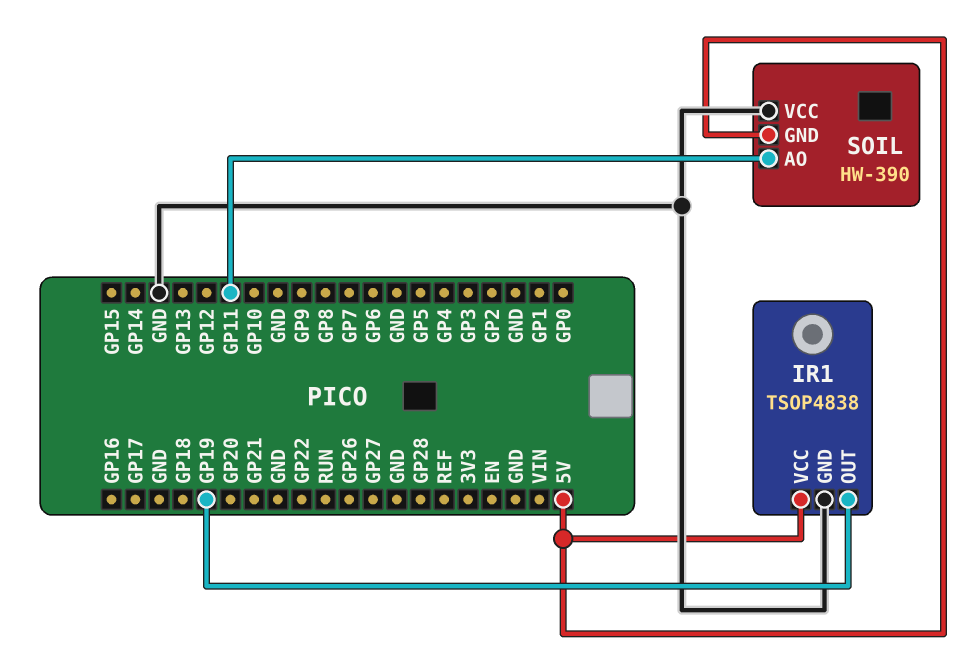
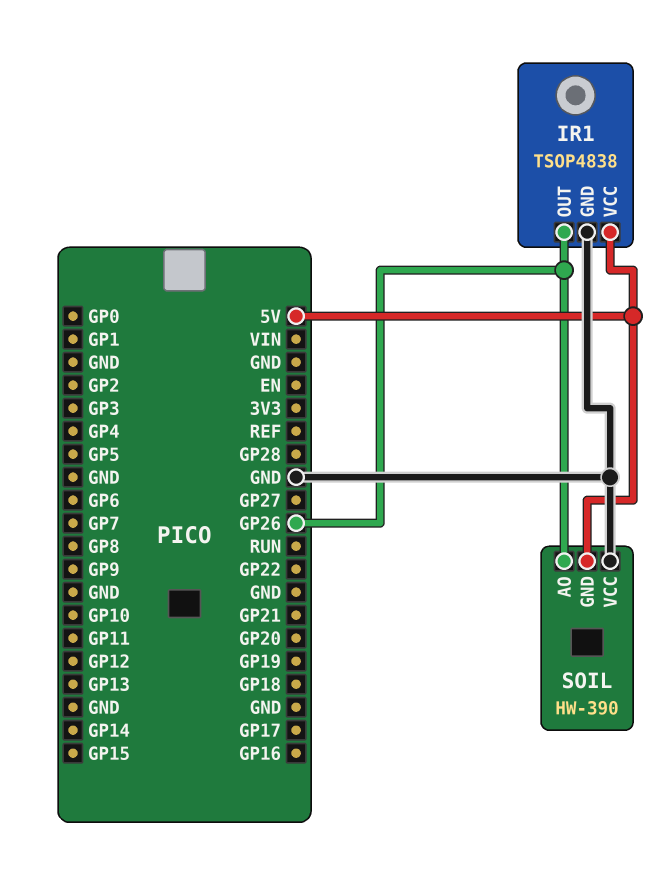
IR1 pin OUT: GP19 -> GP26
SOIL pin AO: GP11 -> GP26

